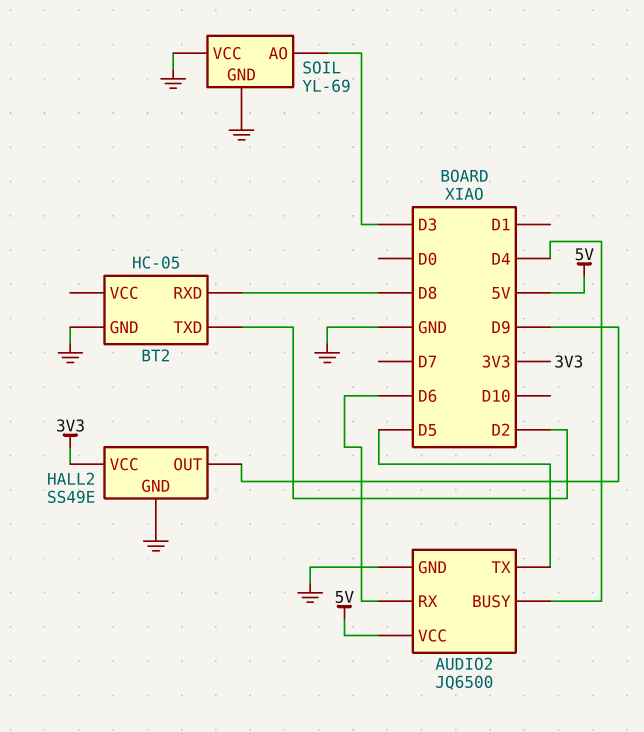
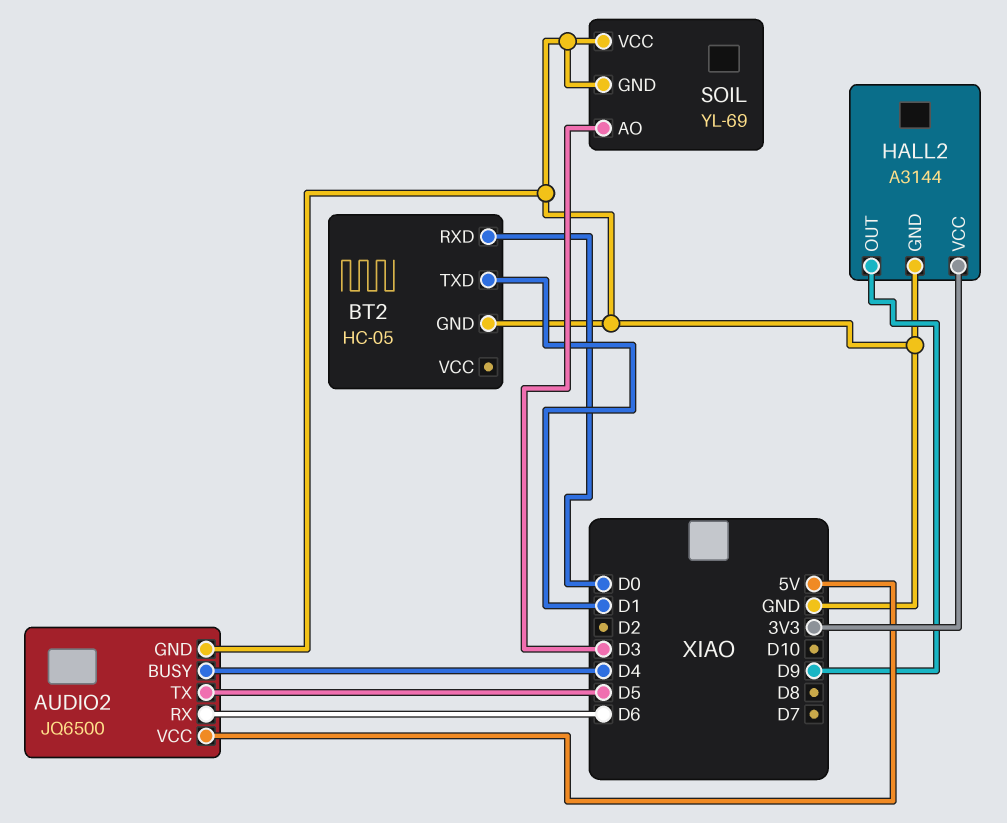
BT2 pin RXD: D8 -> D0
BT2 pin TXD: D2 -> D1
HALL2: SS49E -> A3144

